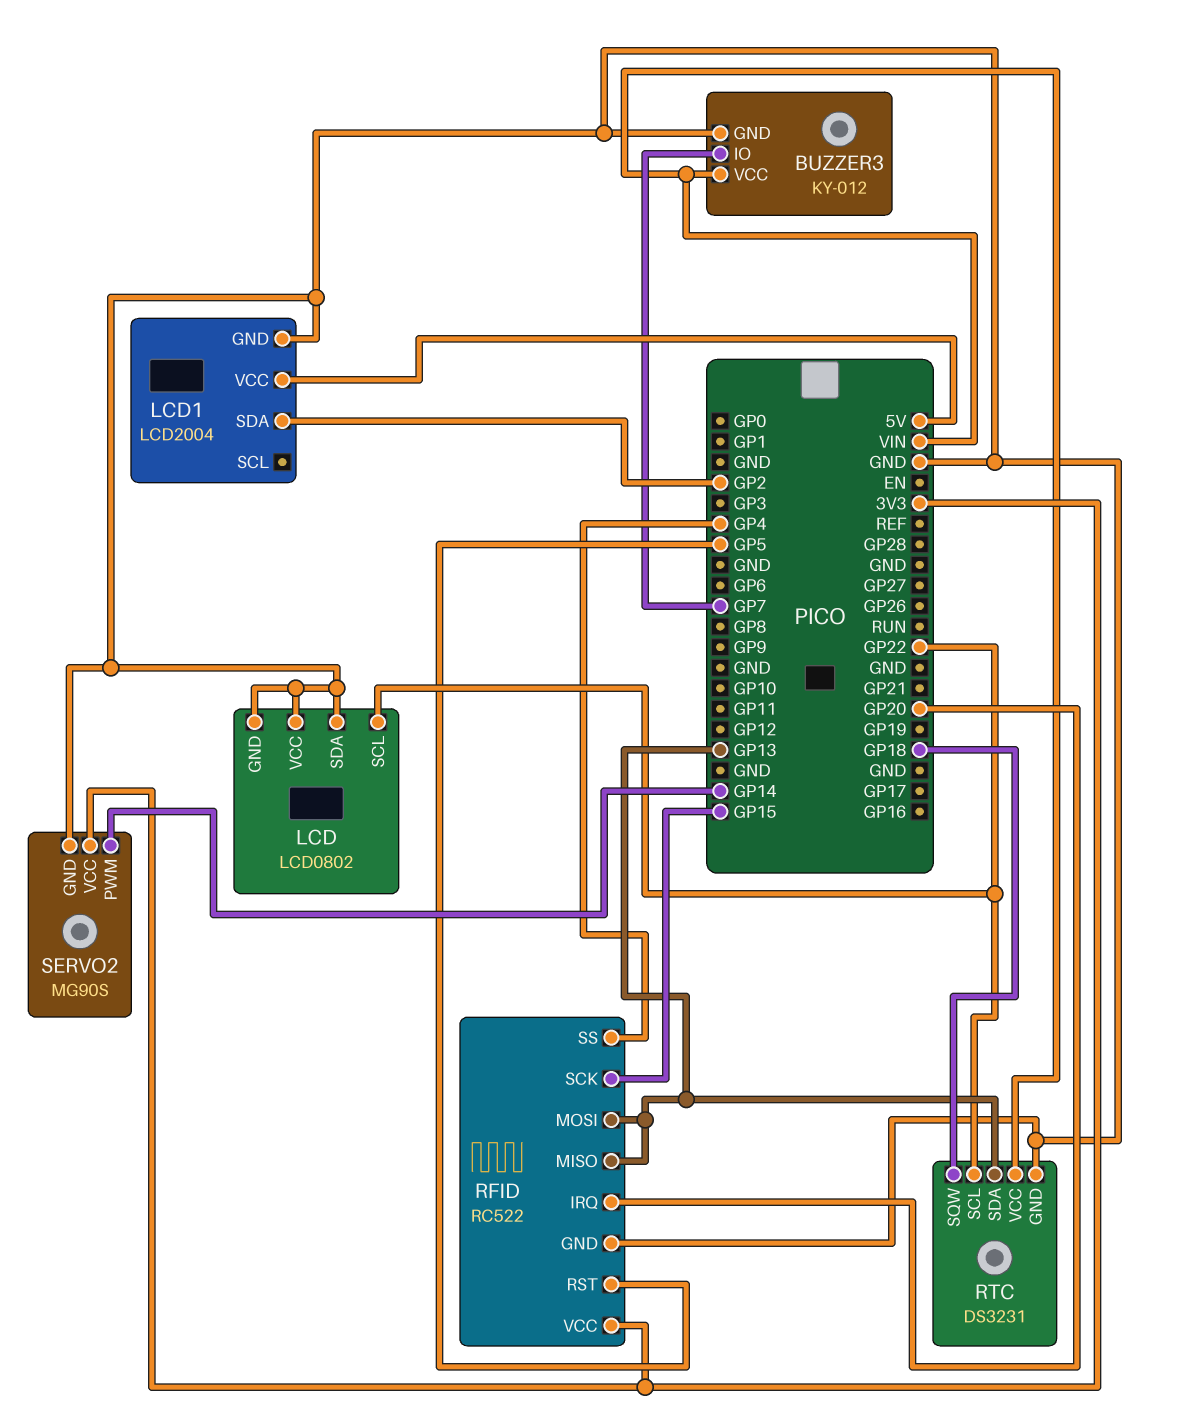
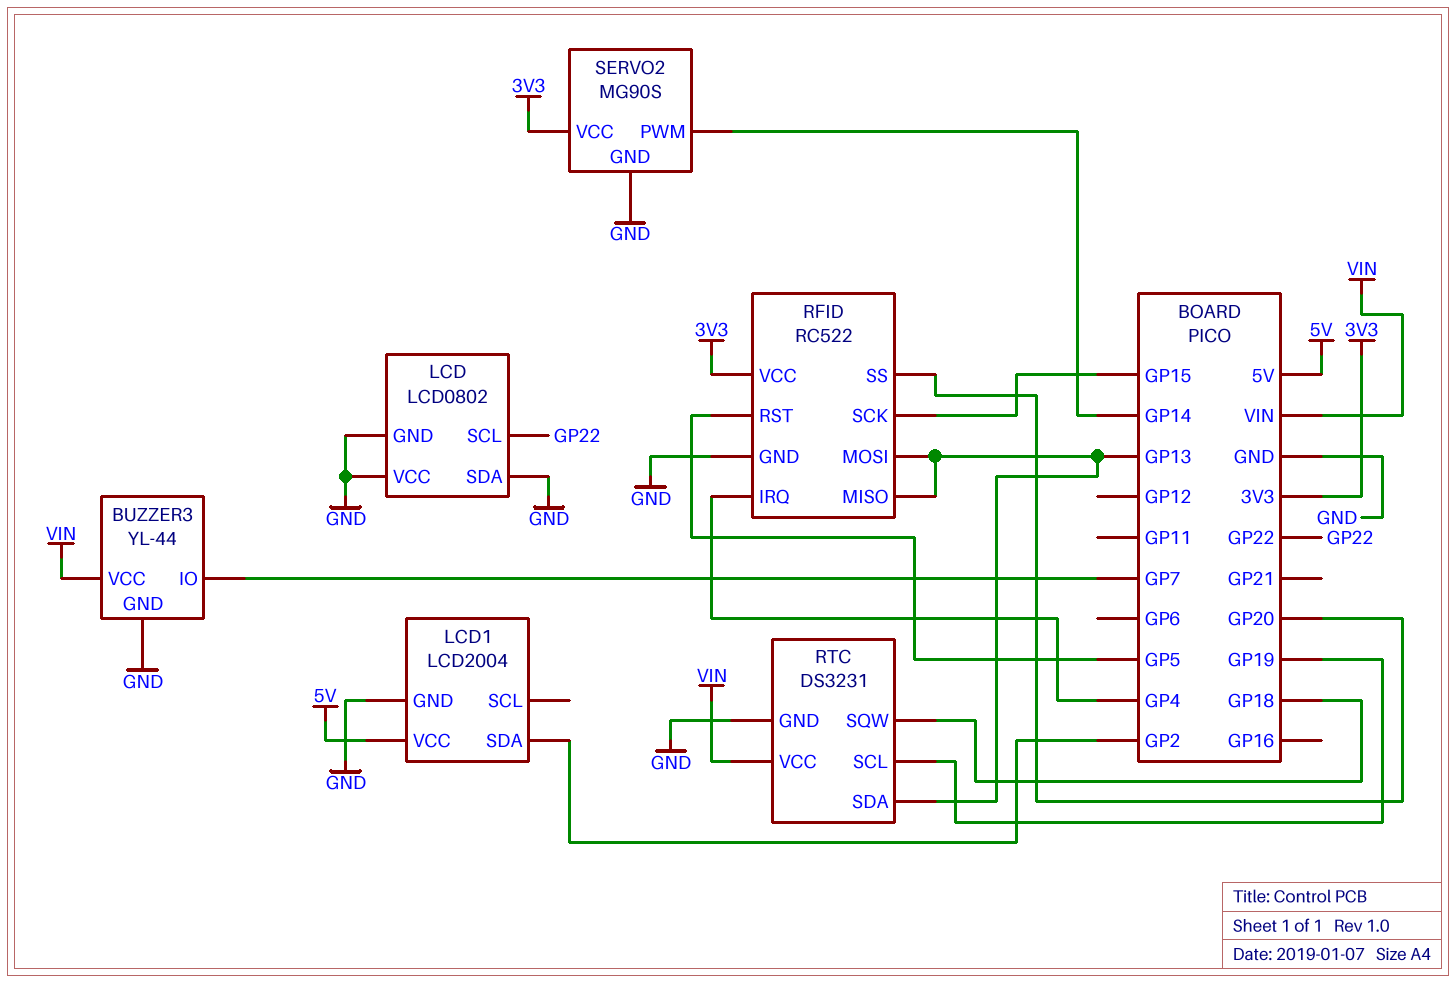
BUZZER3: KY-012 -> YL-44
RFID pin IRQ: GP20 -> GP4
RFID pin SS: GP4 -> GP20
RTC pin SCL: GP22 -> GP19

